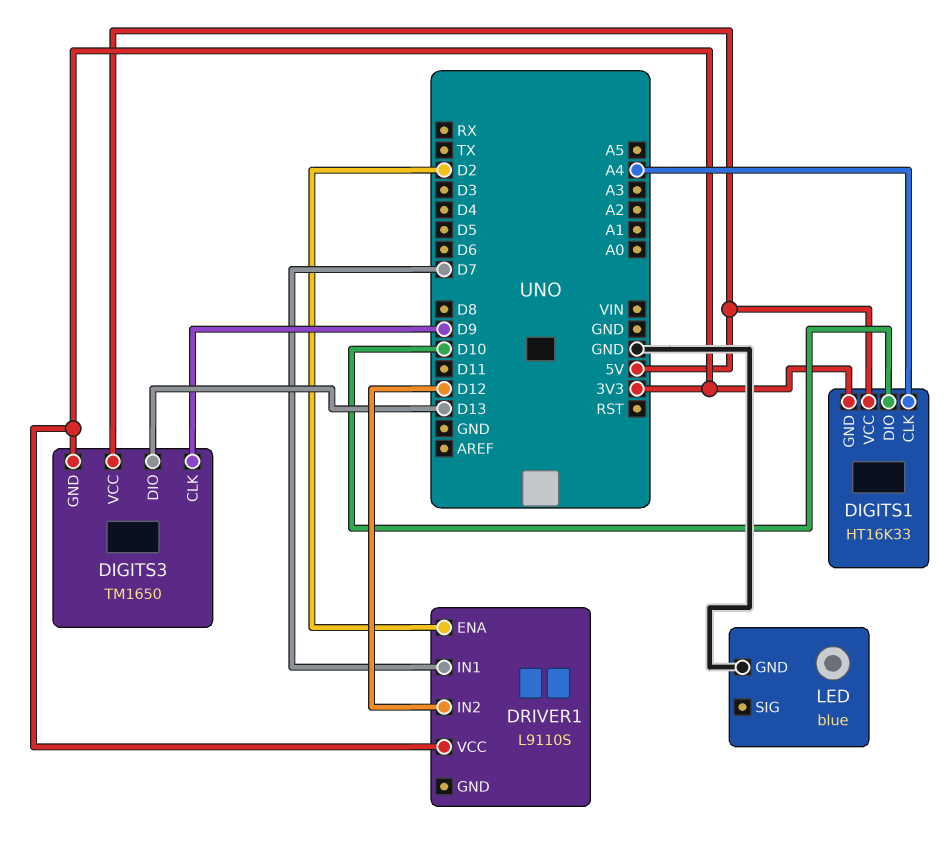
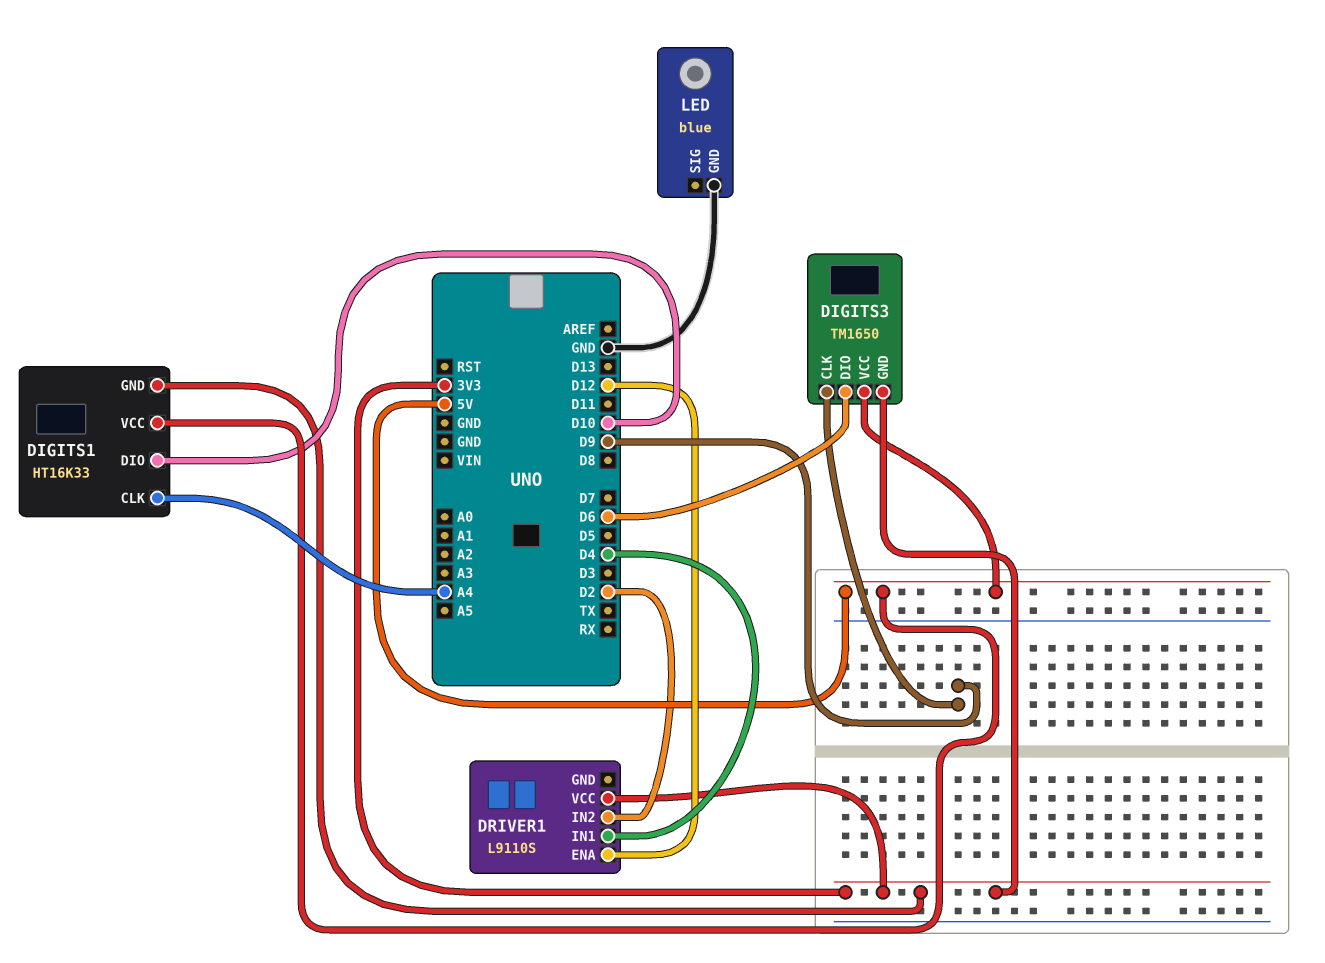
DIGITS3 pin DIO: D13 -> D6
DRIVER1 pin ENA: D2 -> D12
DRIVER1 pin IN1: D7 -> D4
DRIVER1 pin IN2: D12 -> D2

